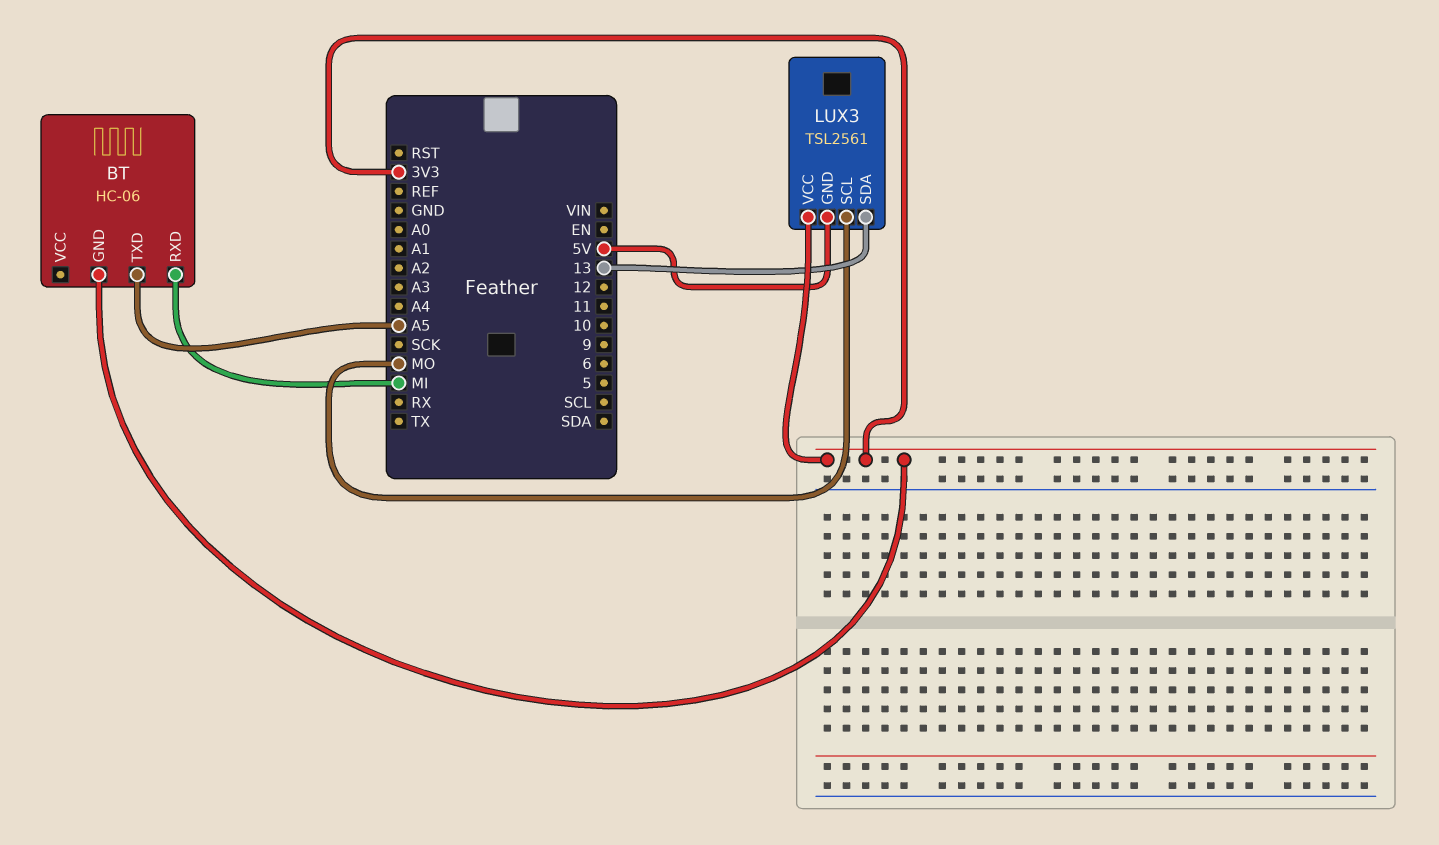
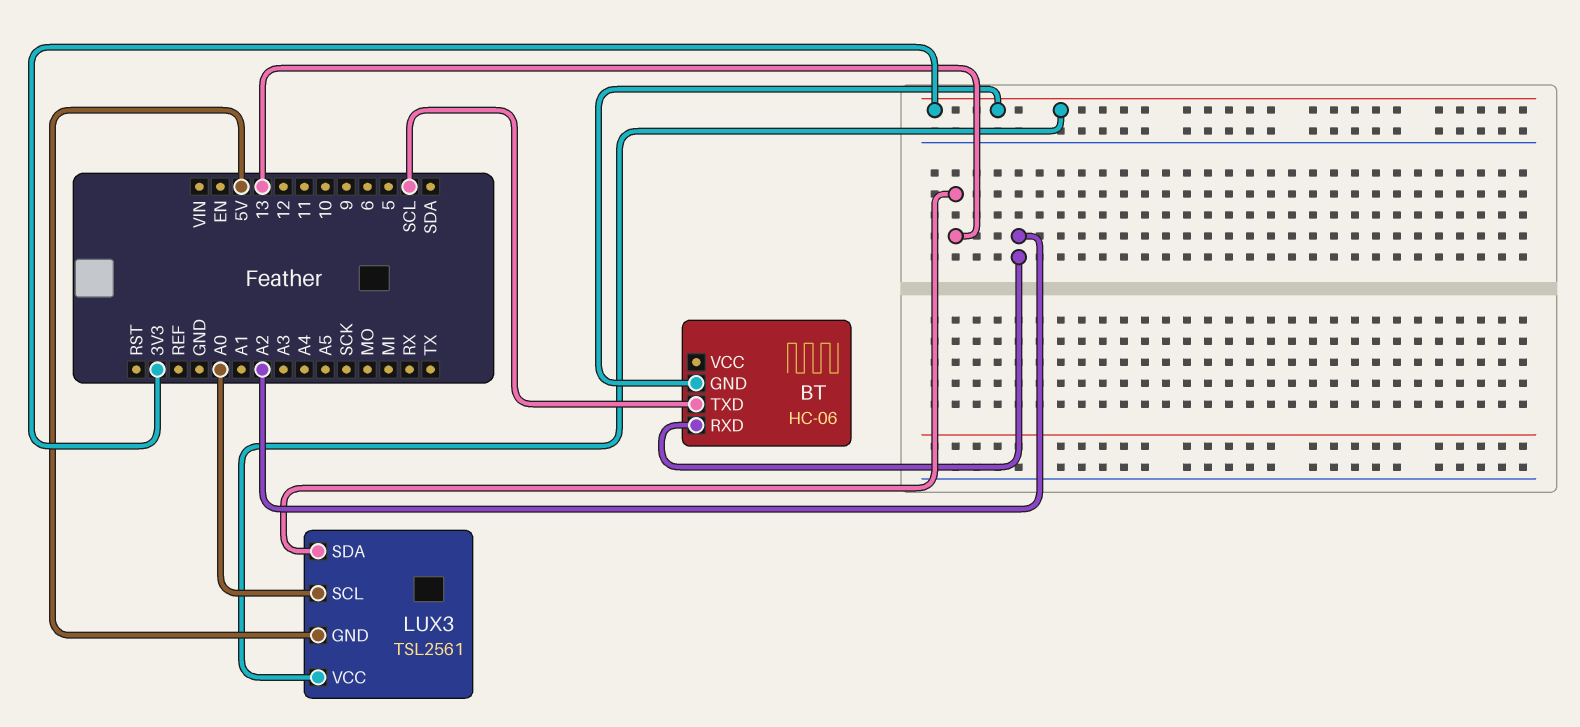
BT pin RXD: MI -> A2
BT pin TXD: A5 -> SCL
LUX3 pin SCL: MO -> A0

